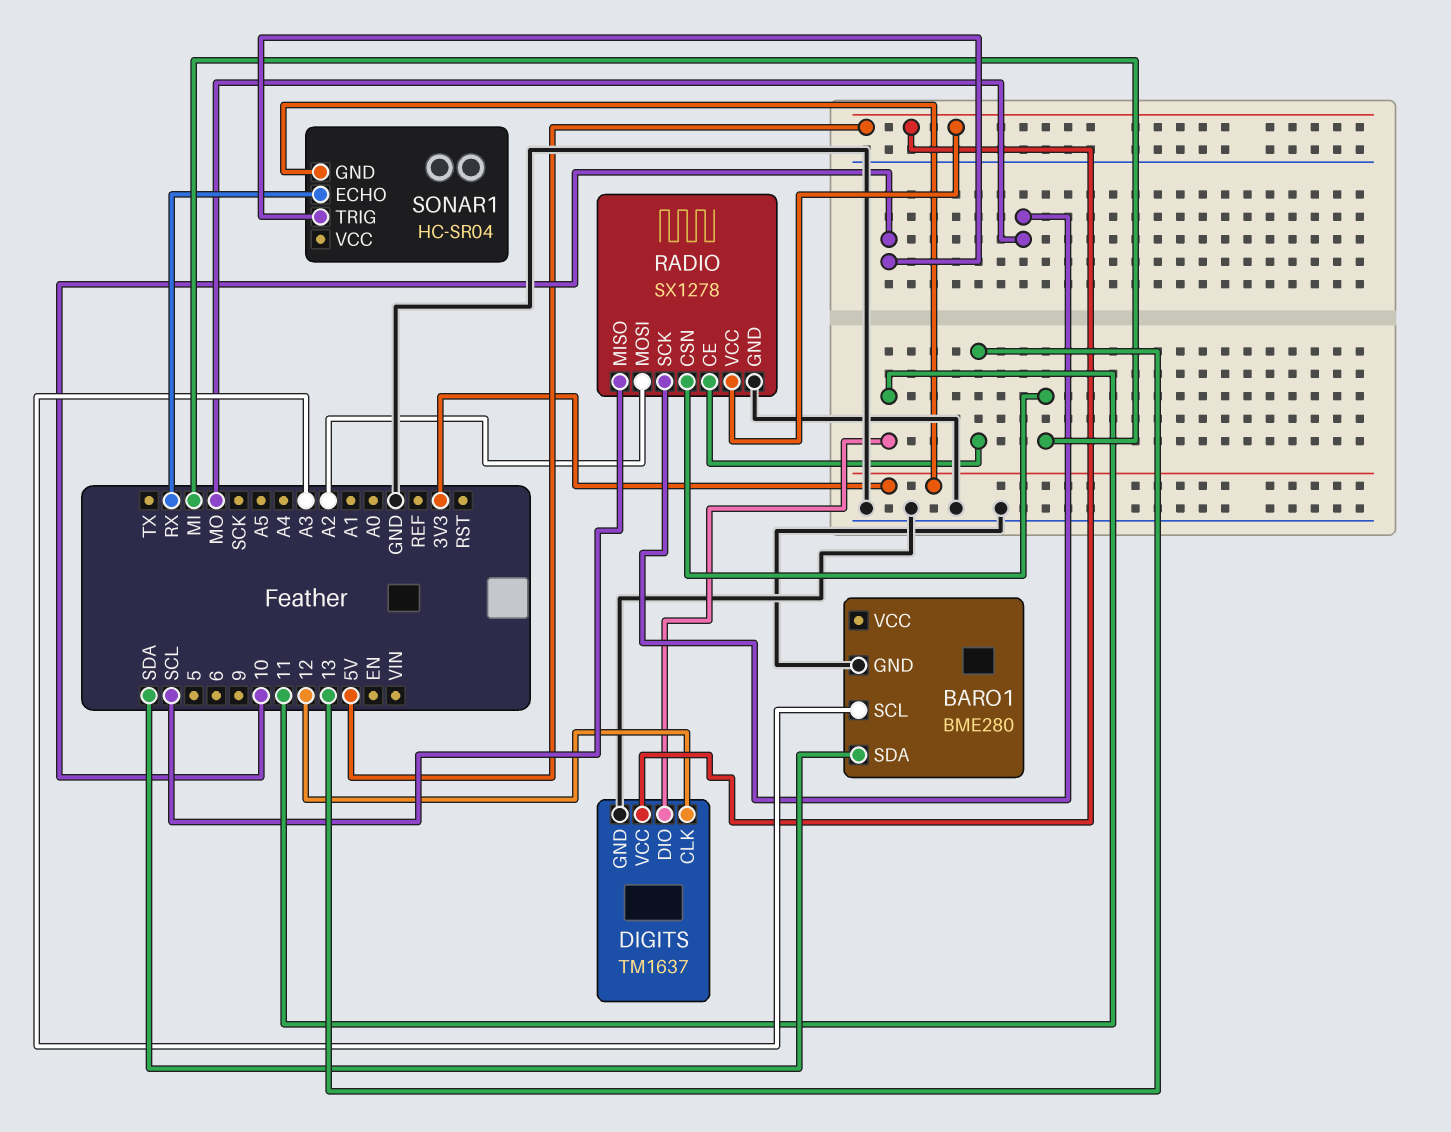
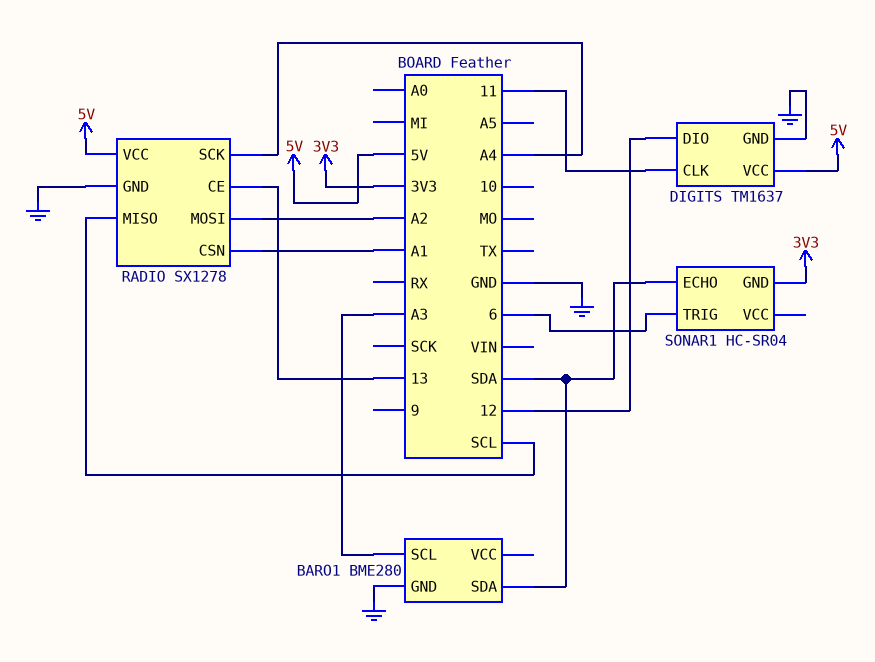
DIGITS pin CLK: 12 -> 11
DIGITS pin DIO: 11 -> 12
RADIO pin CSN: MI -> A1
RADIO pin SCK: MO -> A4
SONAR1 pin ECHO: RX -> SDA
SONAR1 pin TRIG: 10 -> 6

